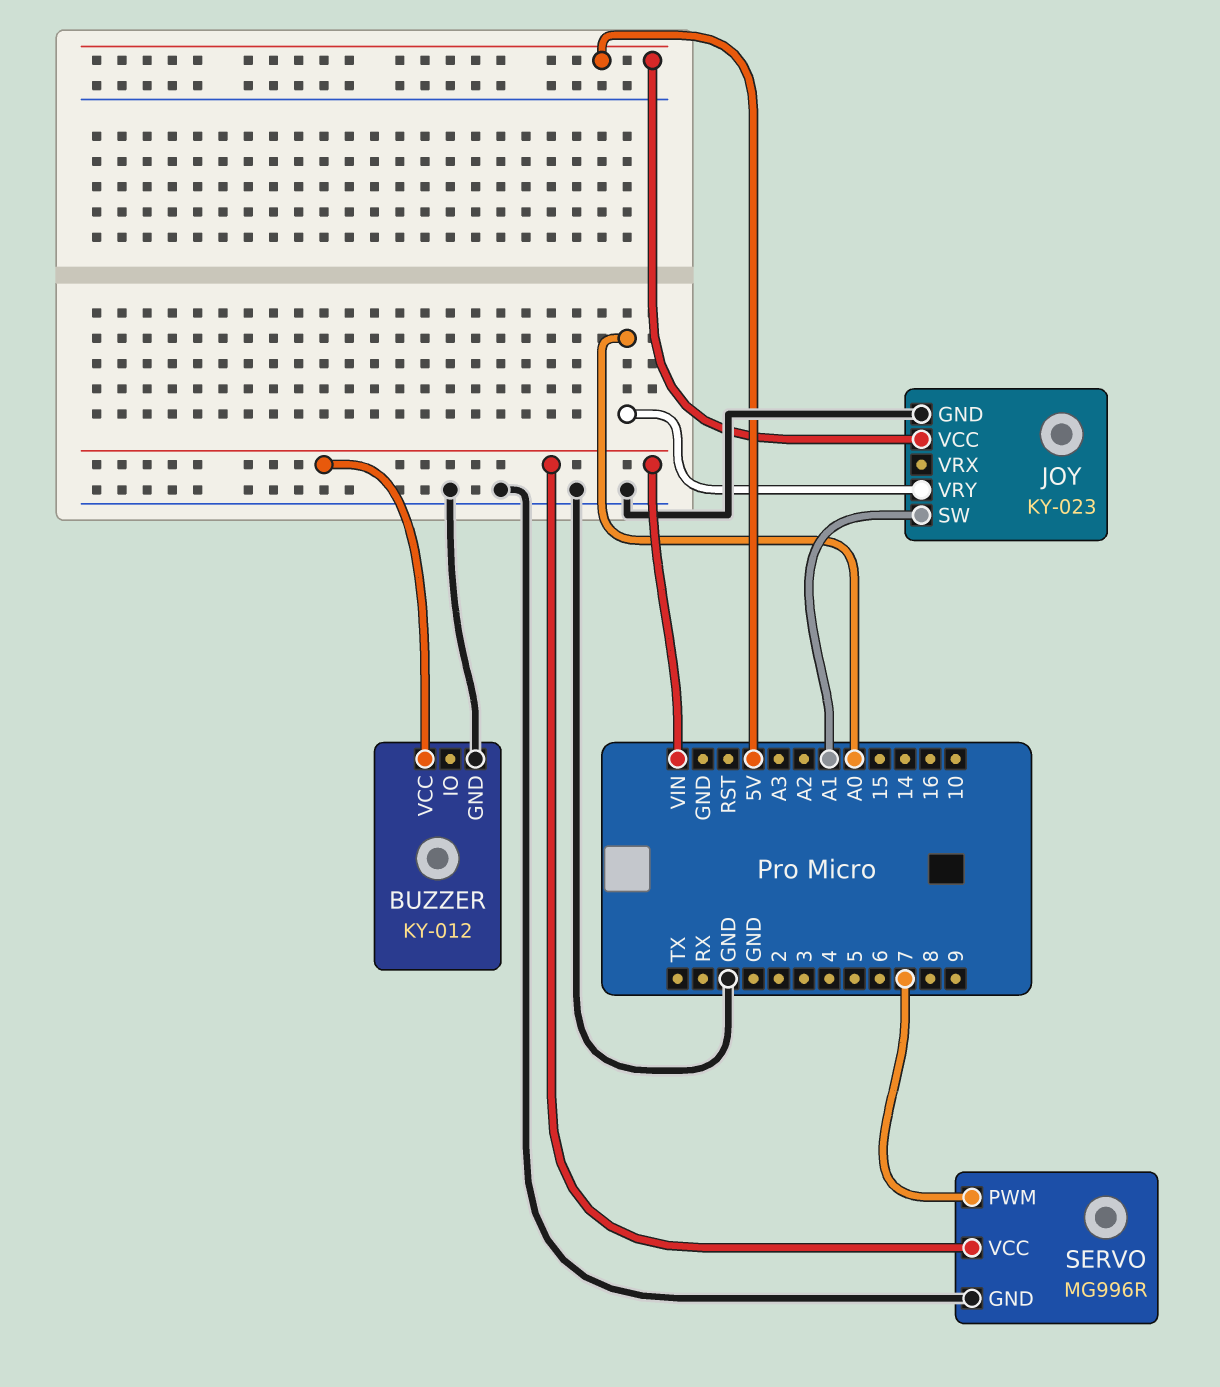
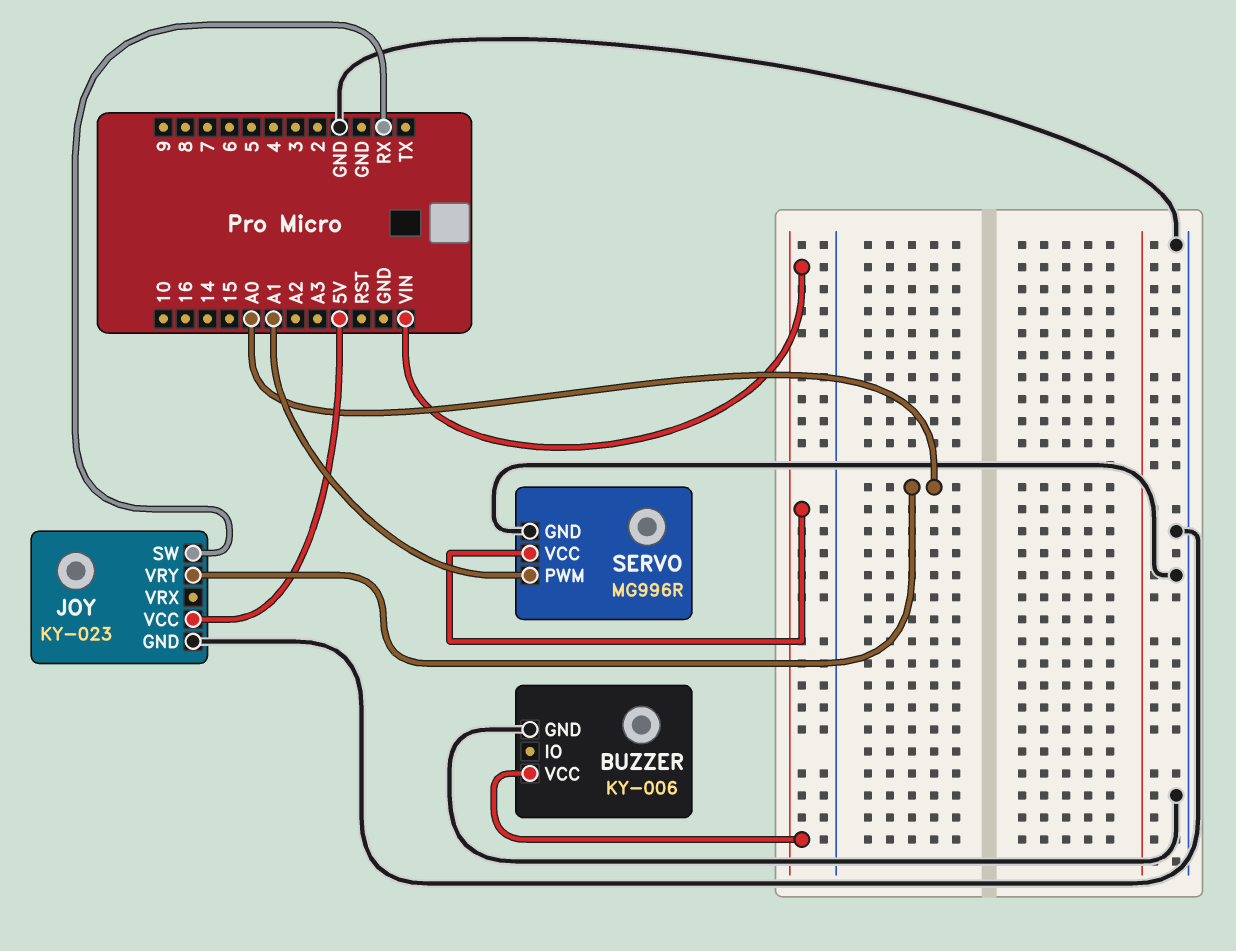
BUZZER: KY-012 -> KY-006
JOY pin SW: A1 -> RX
SERVO pin PWM: 7 -> A1

